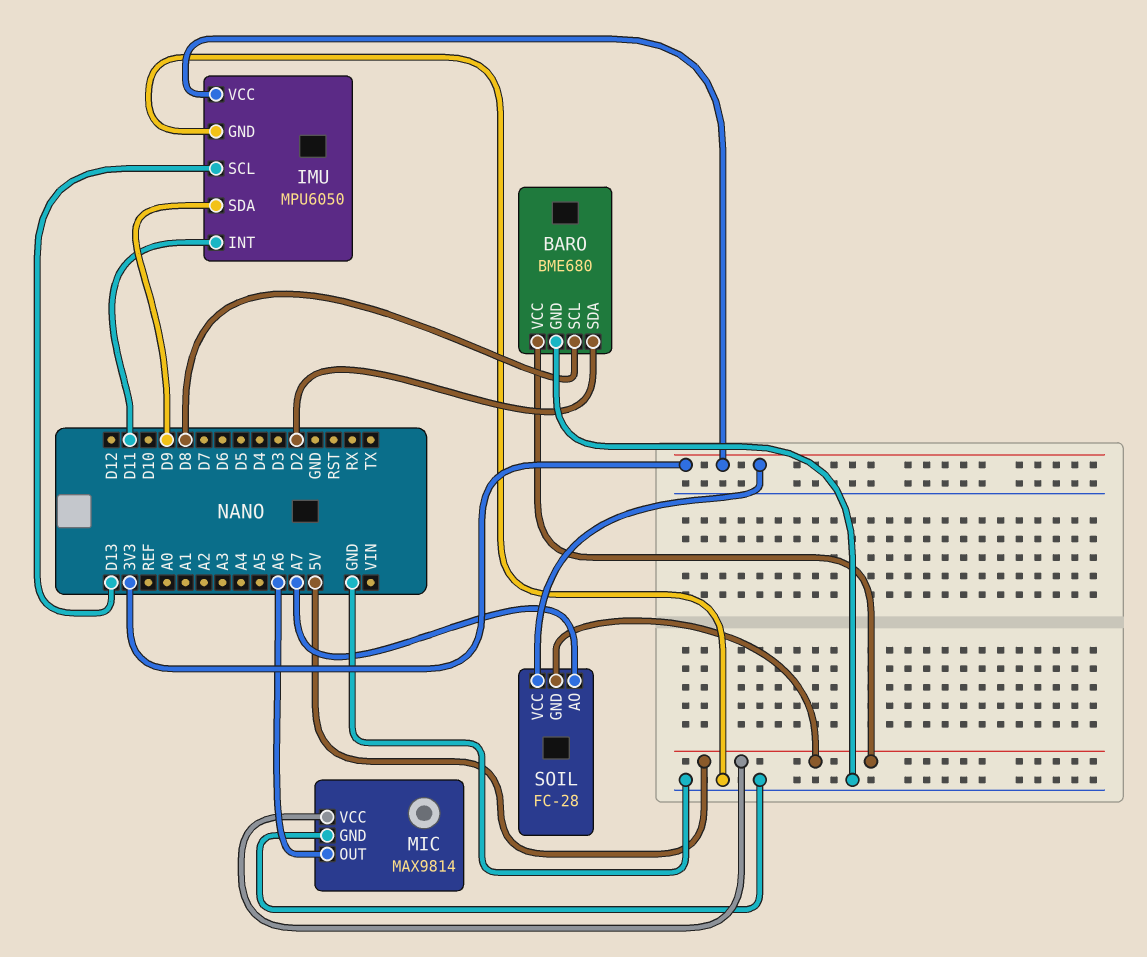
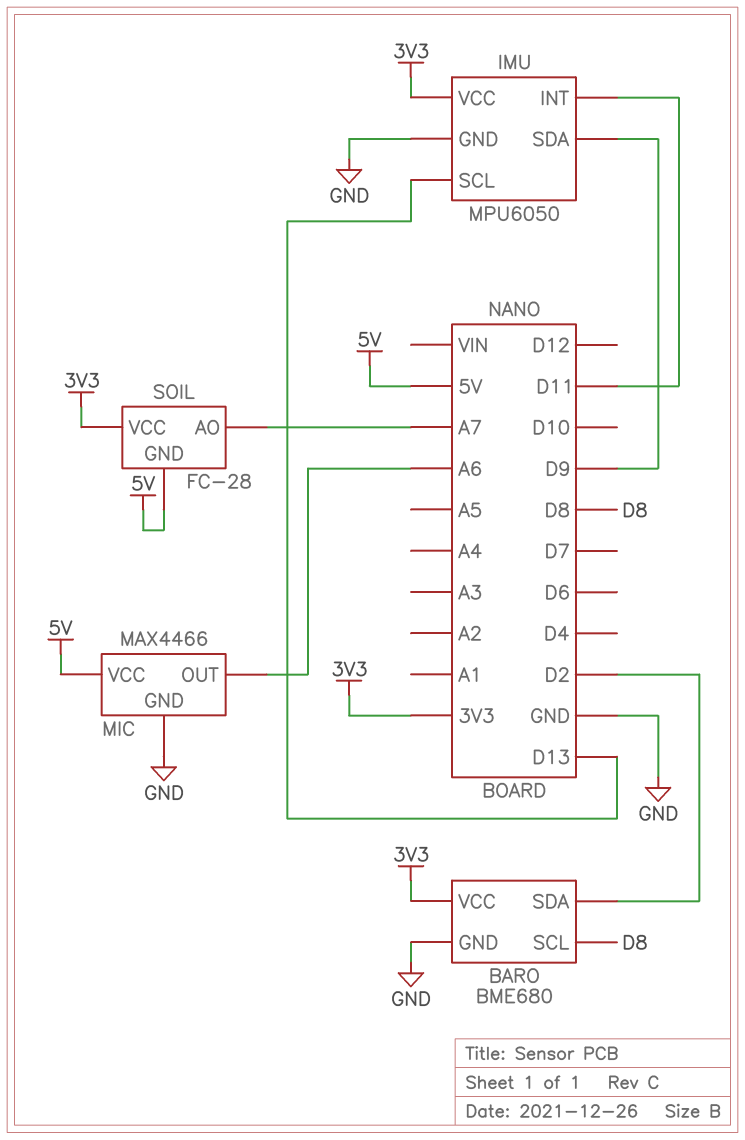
BARO pin VCC: 5V -> 3V3
MIC: MAX9814 -> MAX4466

